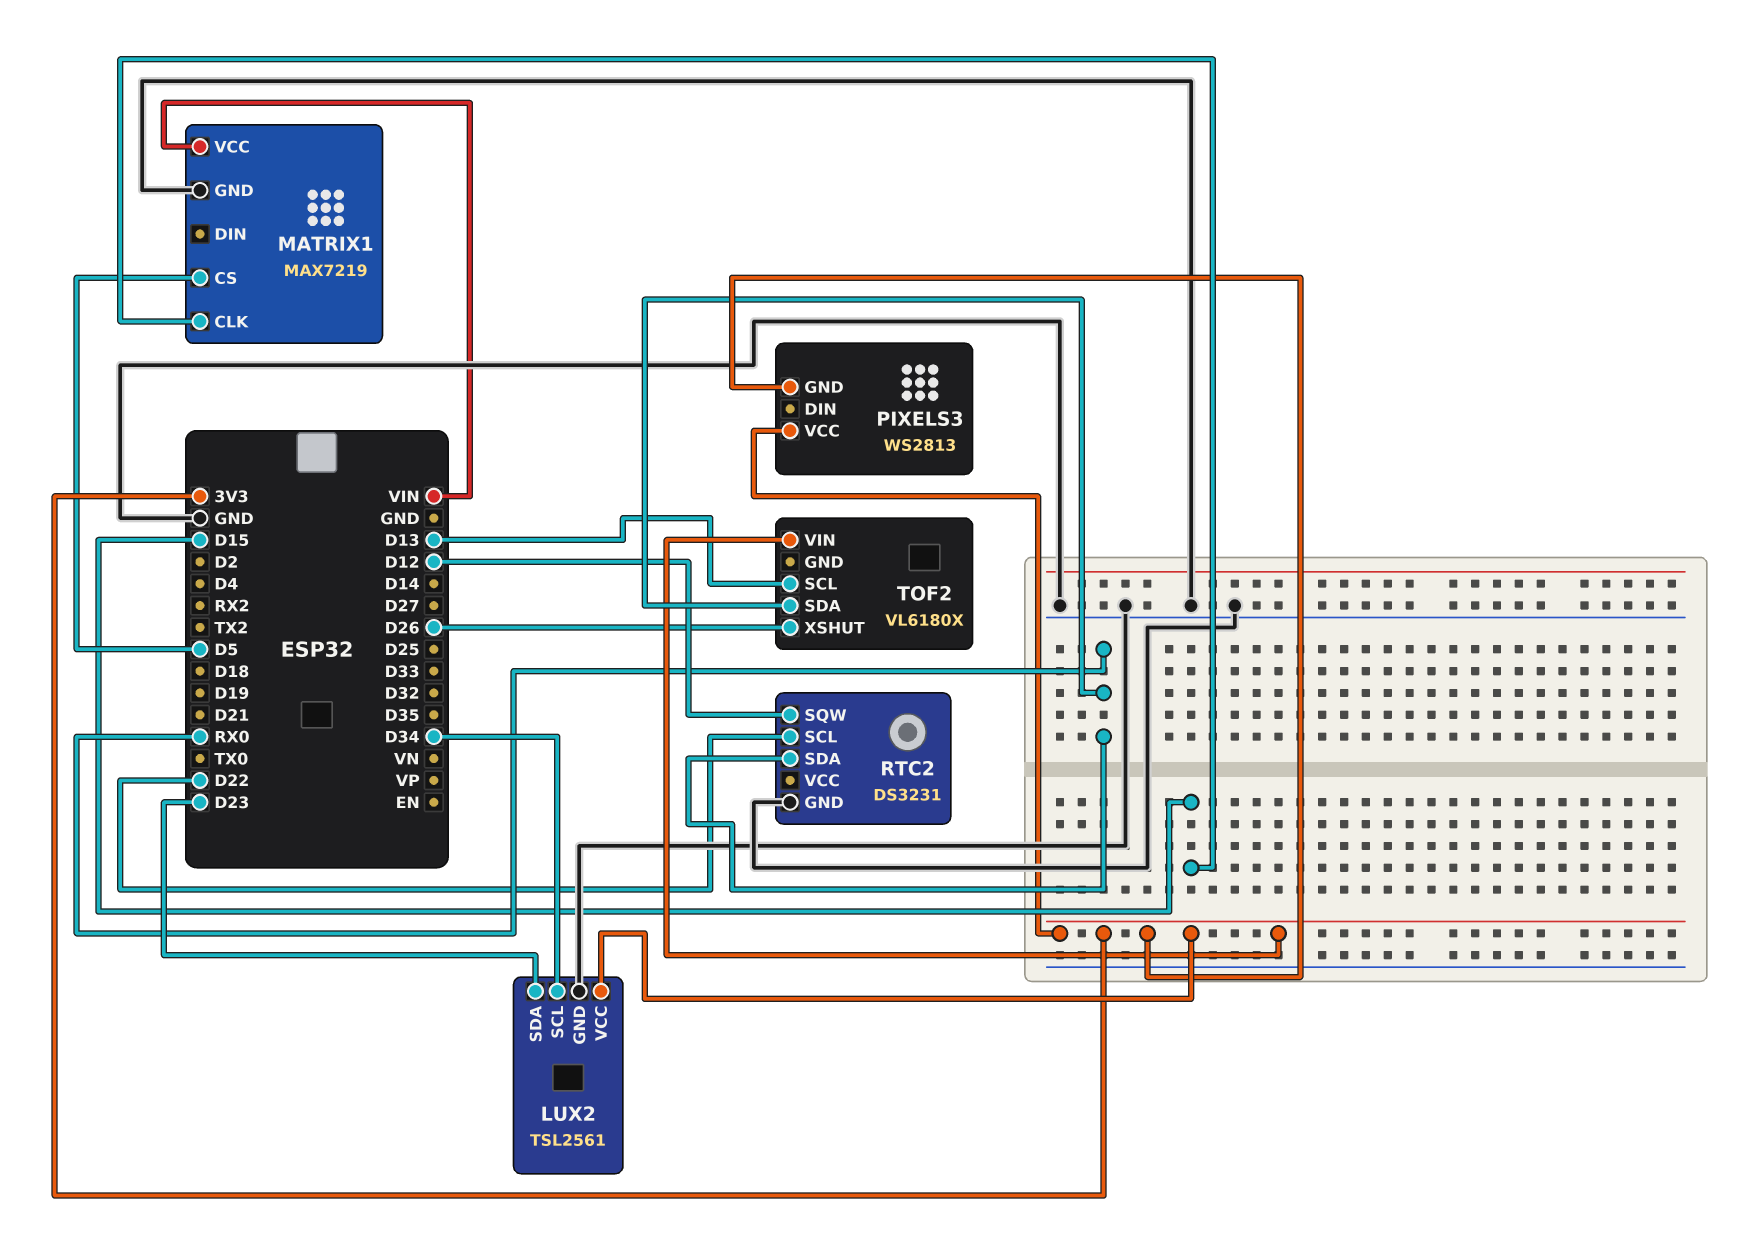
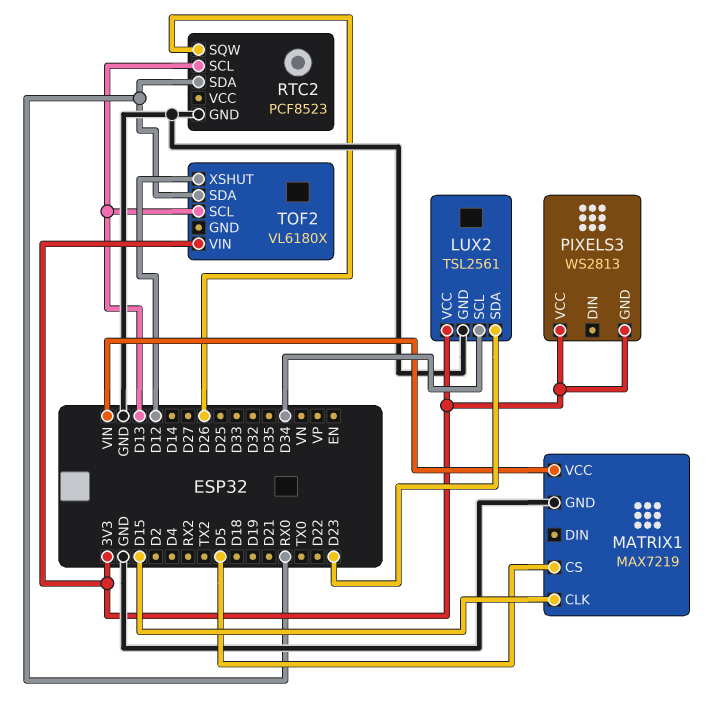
RTC2: DS3231 -> PCF8523
RTC2 pin SCL: D22 -> D13
RTC2 pin SQW: D12 -> D26
TOF2 pin XSHUT: D26 -> D12

